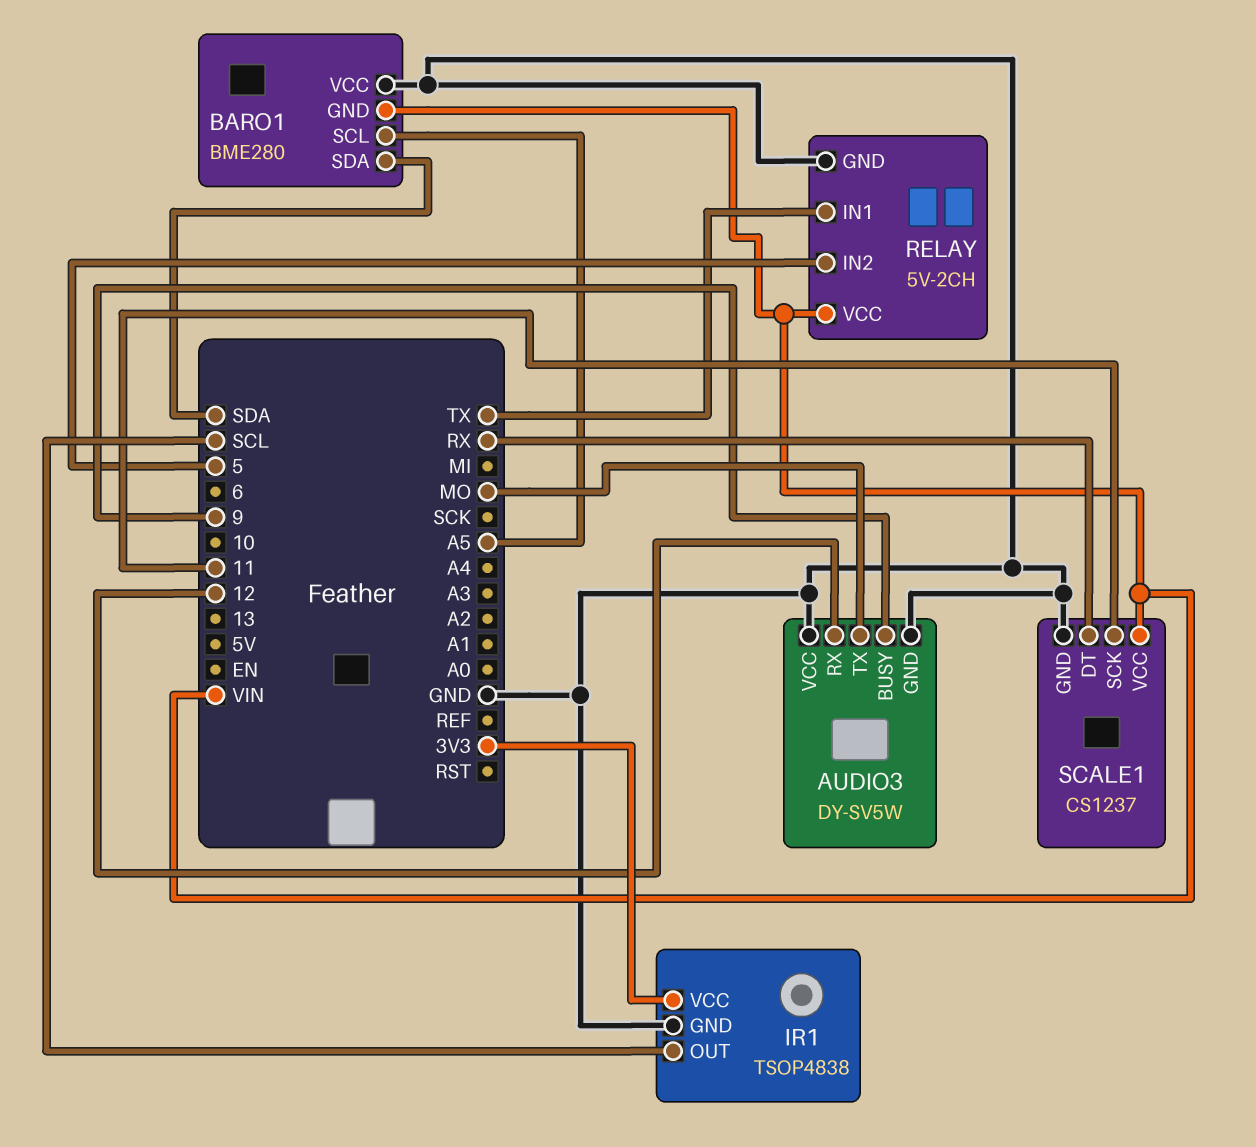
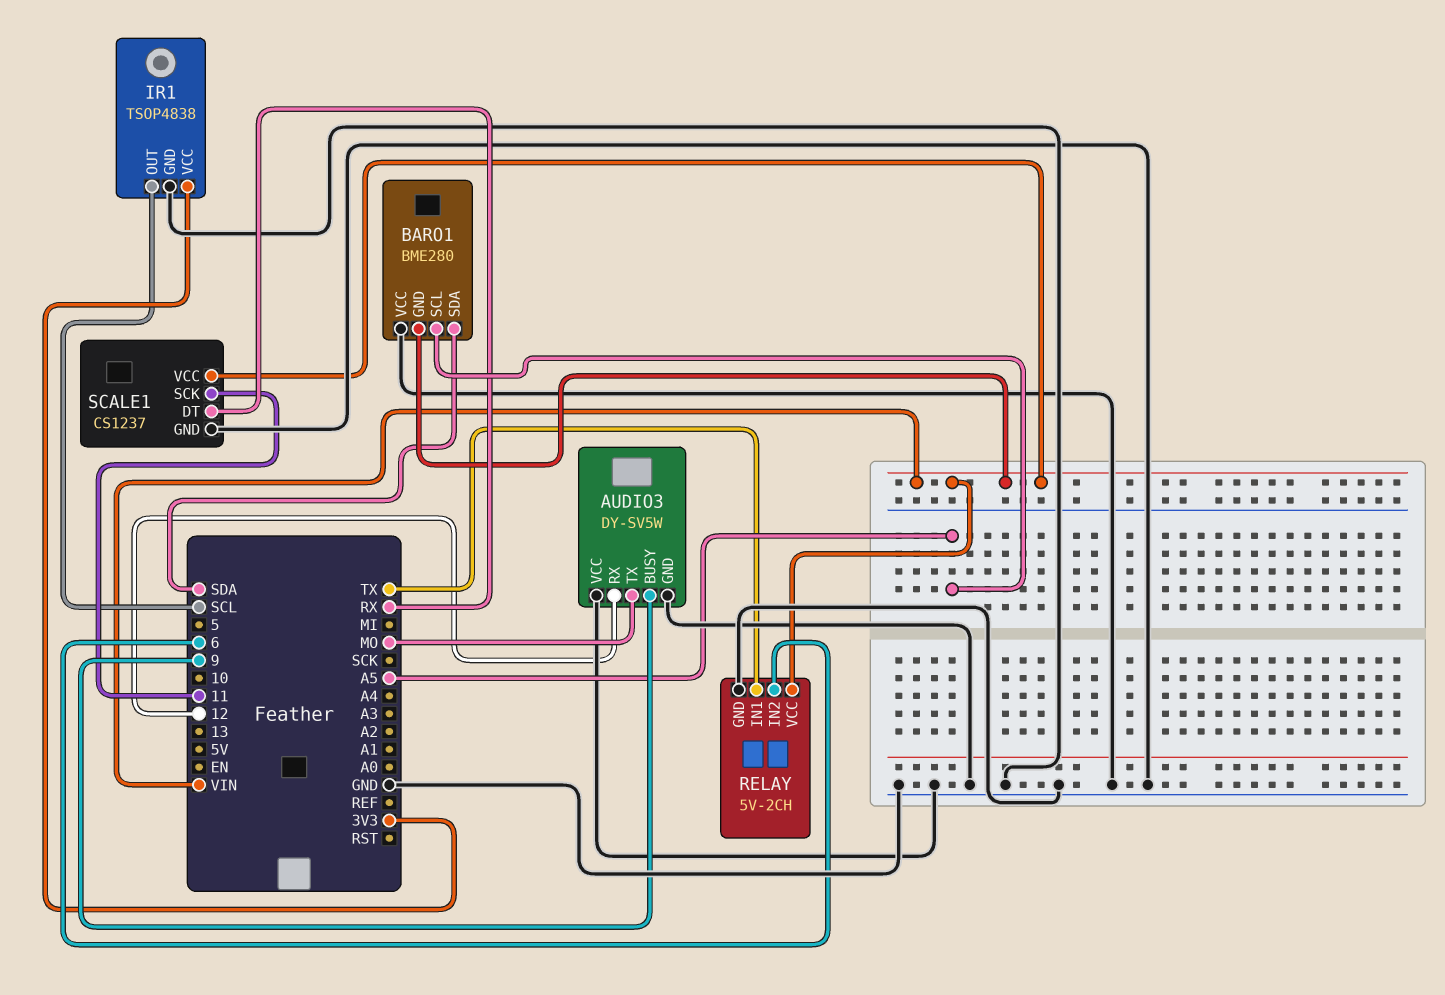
RELAY pin IN2: 5 -> 6

